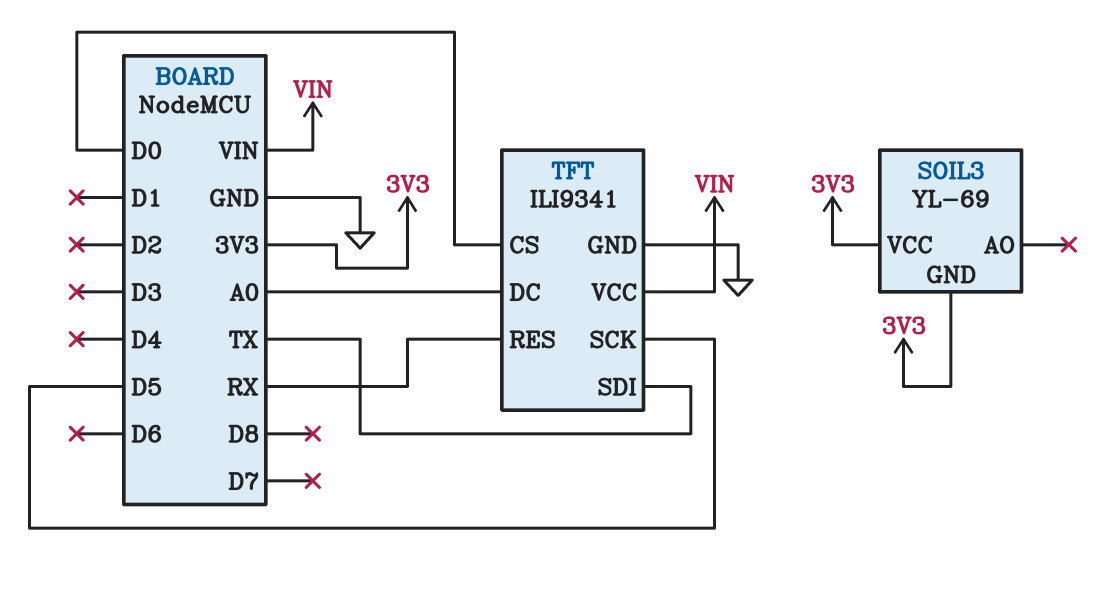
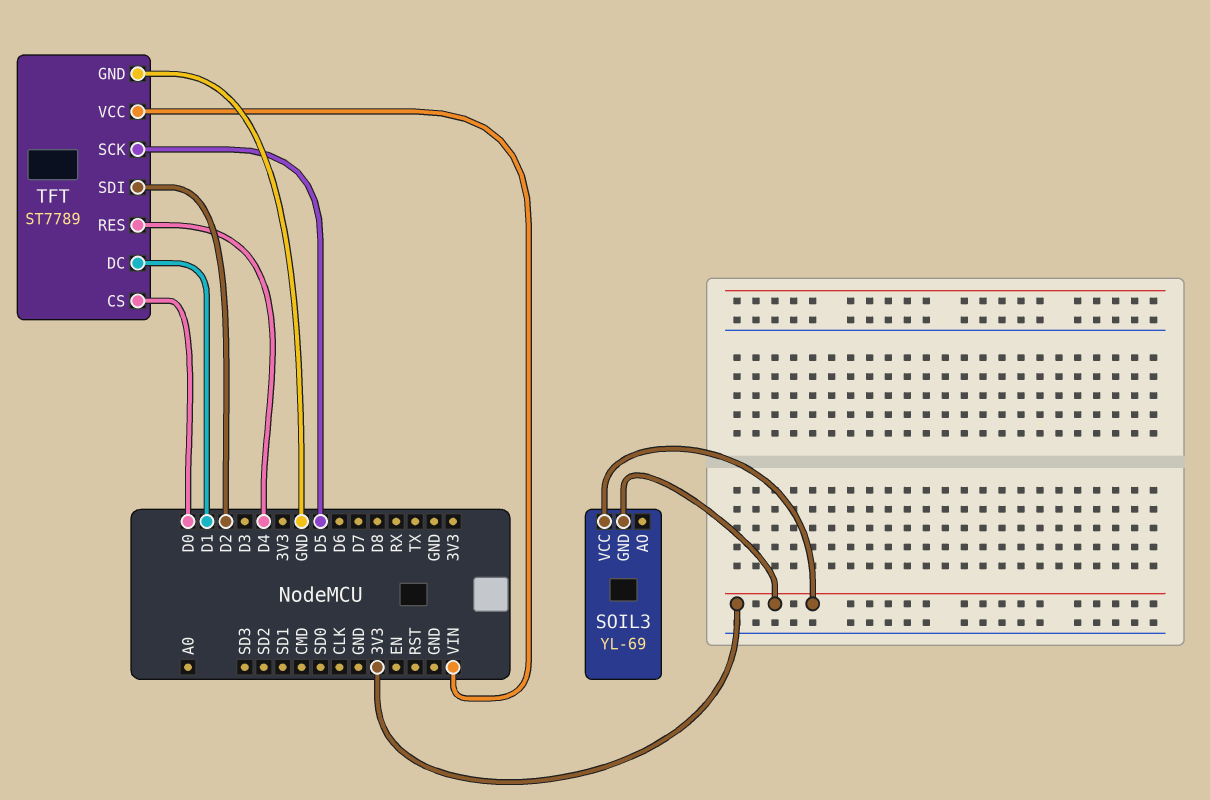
TFT: ILI9341 -> ST7789
TFT pin DC: A0 -> D1
TFT pin RES: RX -> D4
TFT pin SDI: TX -> D2

